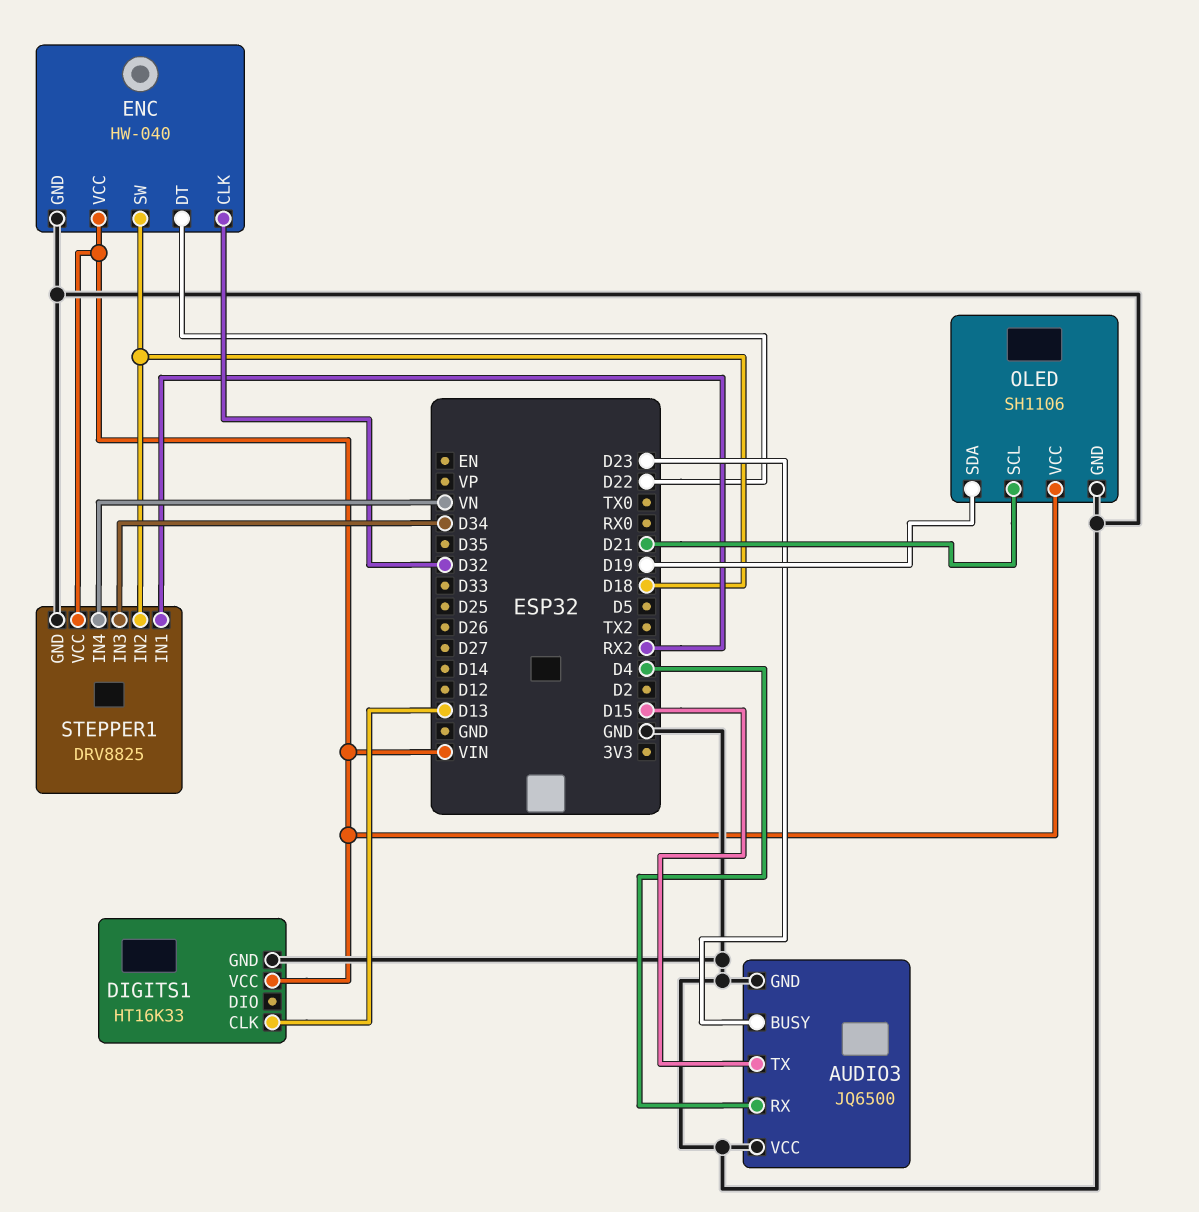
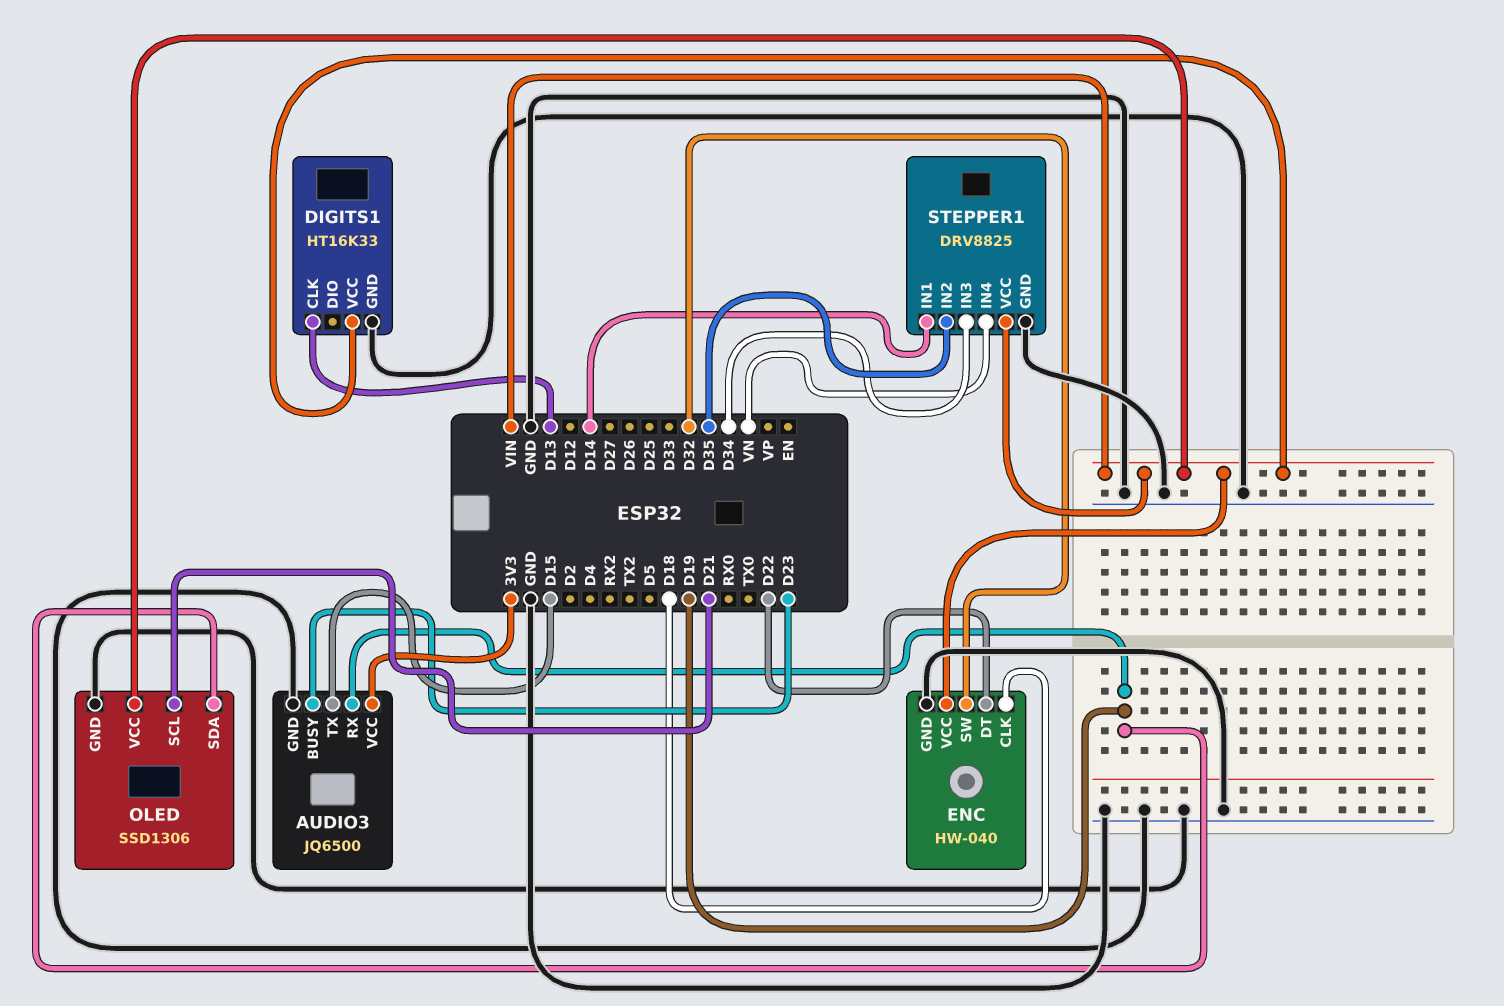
AUDIO3 pin RX: D4 -> D19
AUDIO3 pin VCC: GND -> 3V3
ENC pin CLK: D32 -> D18
ENC pin SW: D18 -> D32
OLED: SH1106 -> SSD1306
STEPPER1 pin IN1: RX2 -> D14
STEPPER1 pin IN2: D18 -> D35

